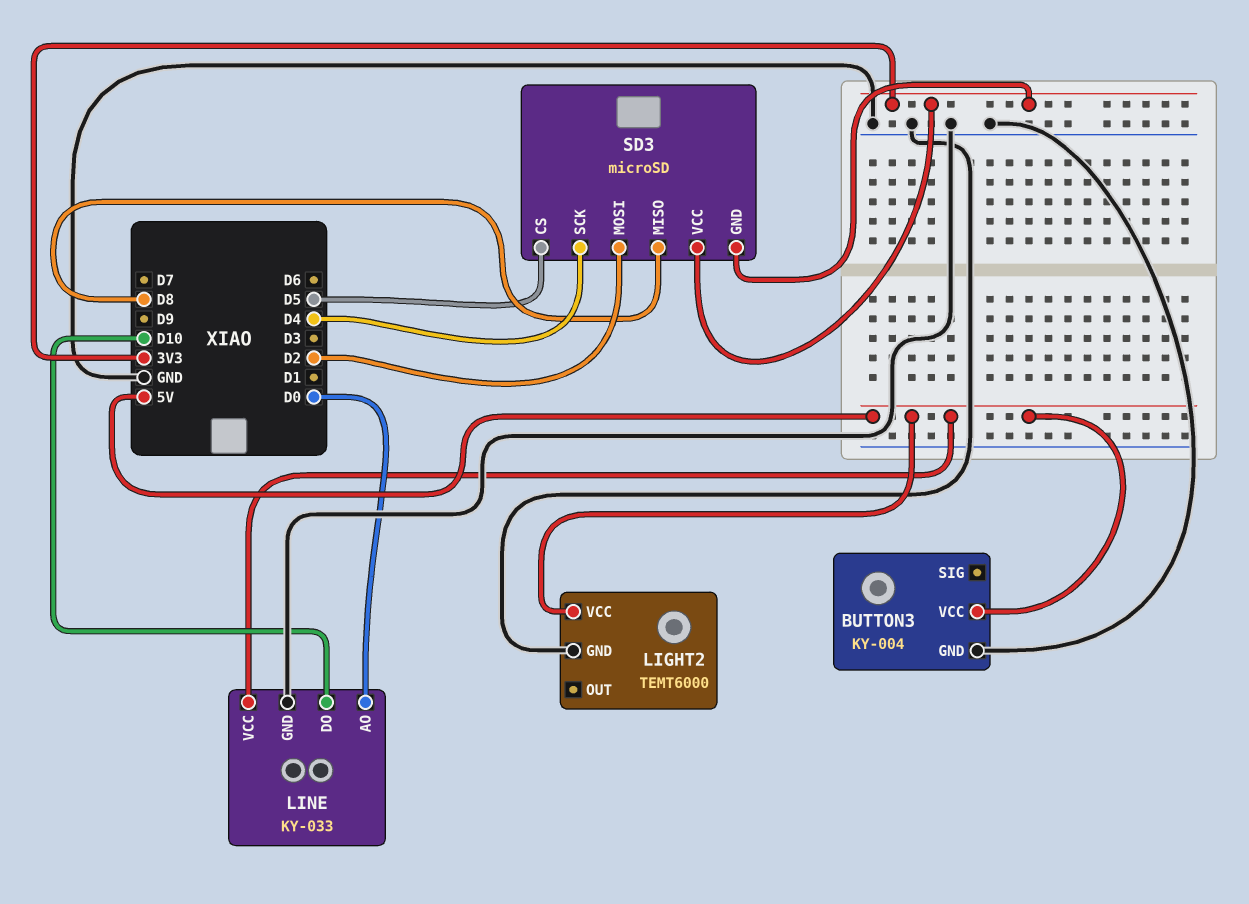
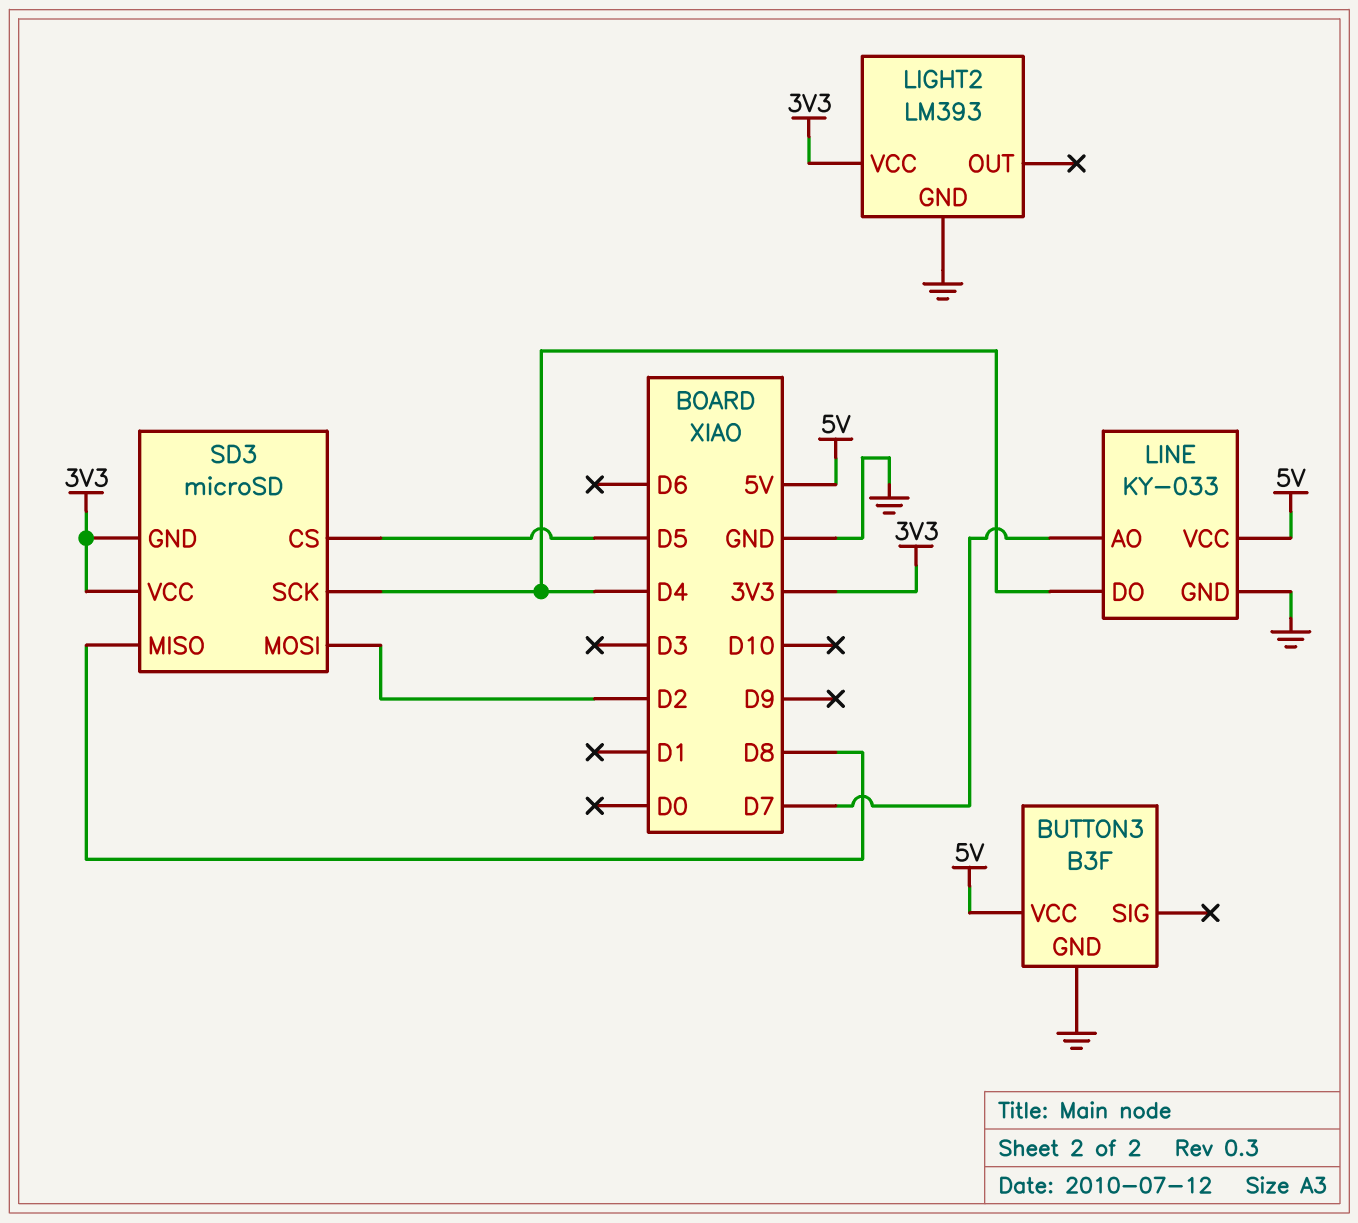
BUTTON3: KY-004 -> B3F
LIGHT2: TEMT6000 -> LM393
LIGHT2 pin VCC: 5V -> 3V3
LINE pin AO: D0 -> D7
LINE pin DO: D10 -> D4

